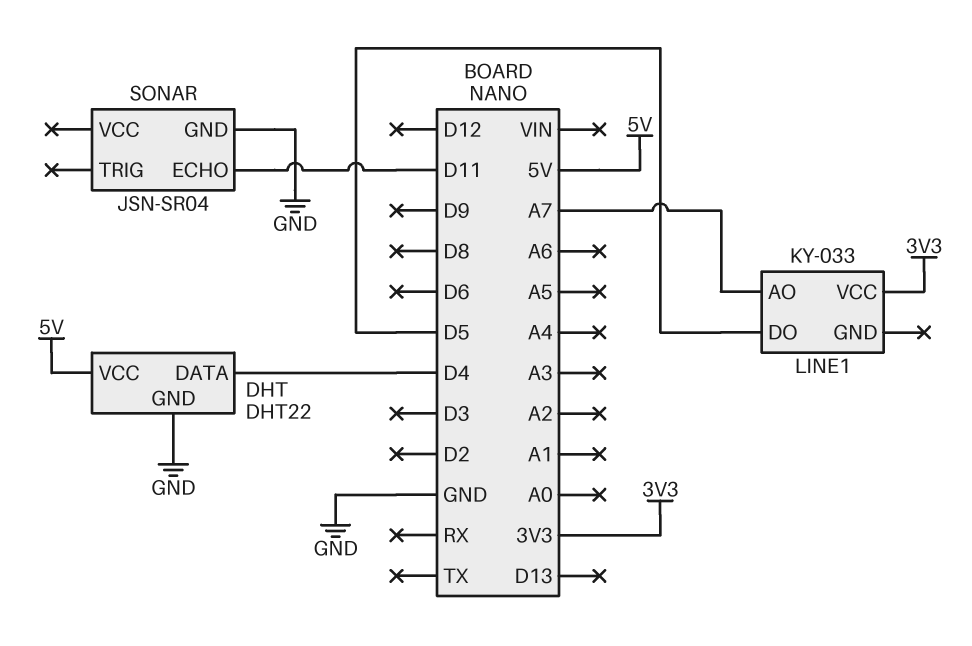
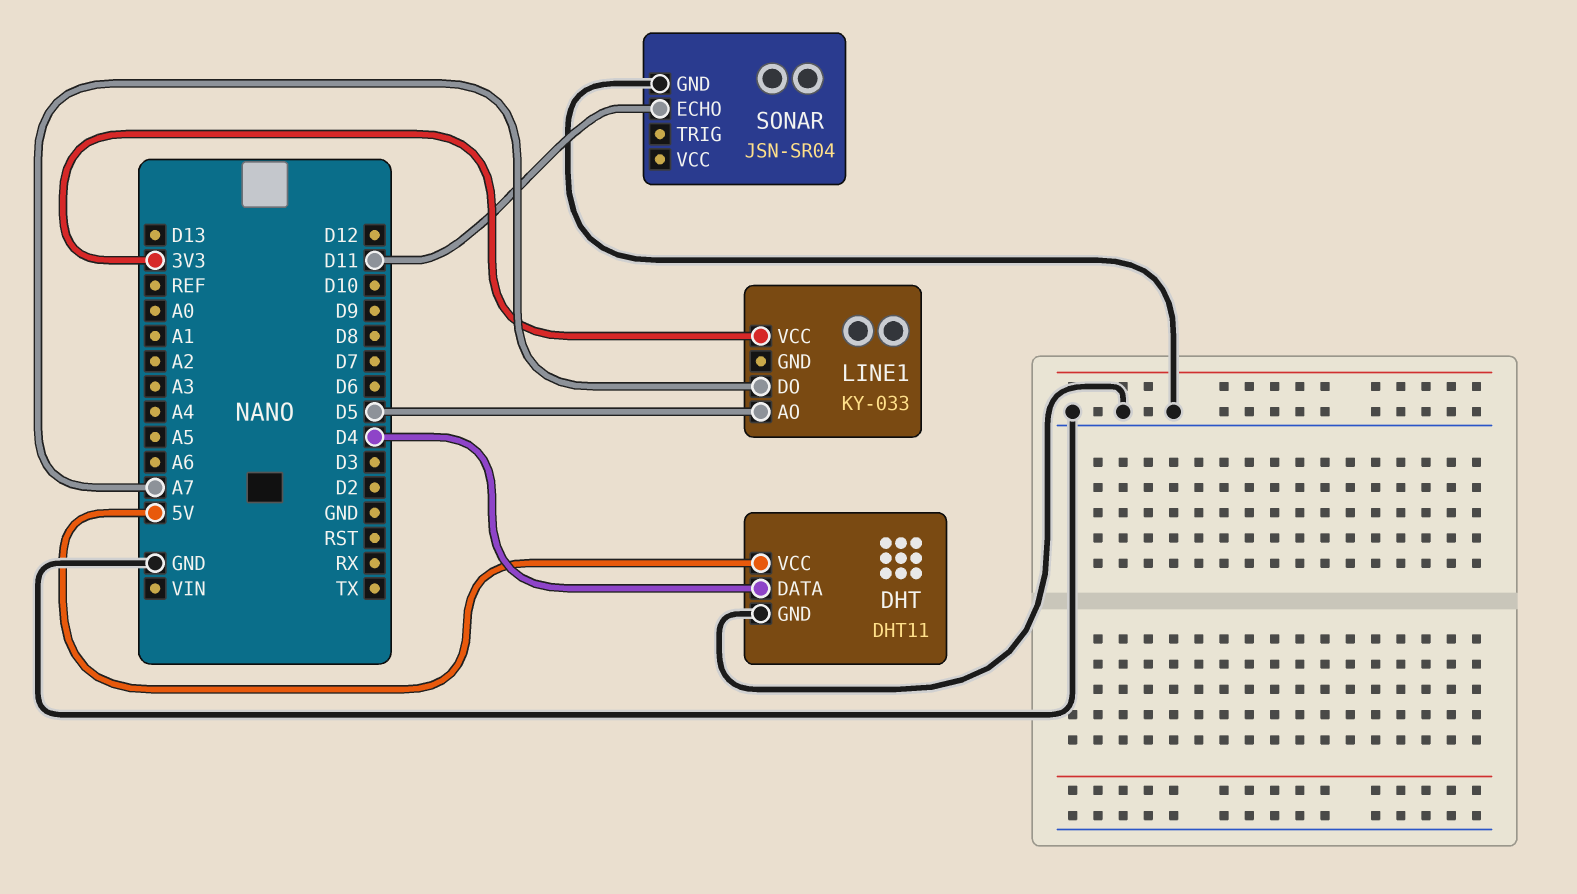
DHT: DHT22 -> DHT11
LINE1 pin AO: A7 -> D5
LINE1 pin DO: D5 -> A7

